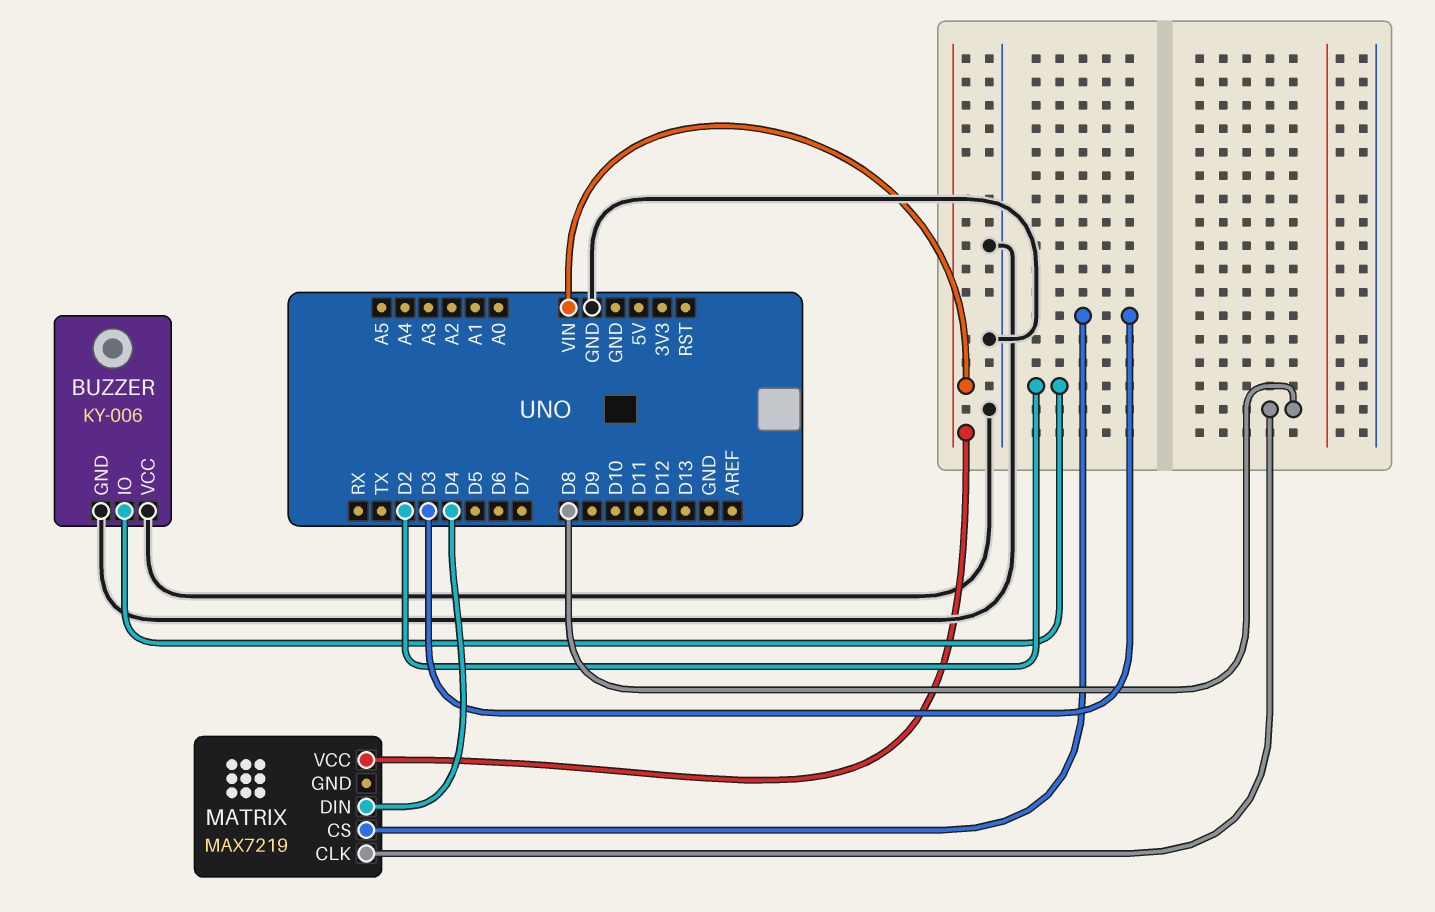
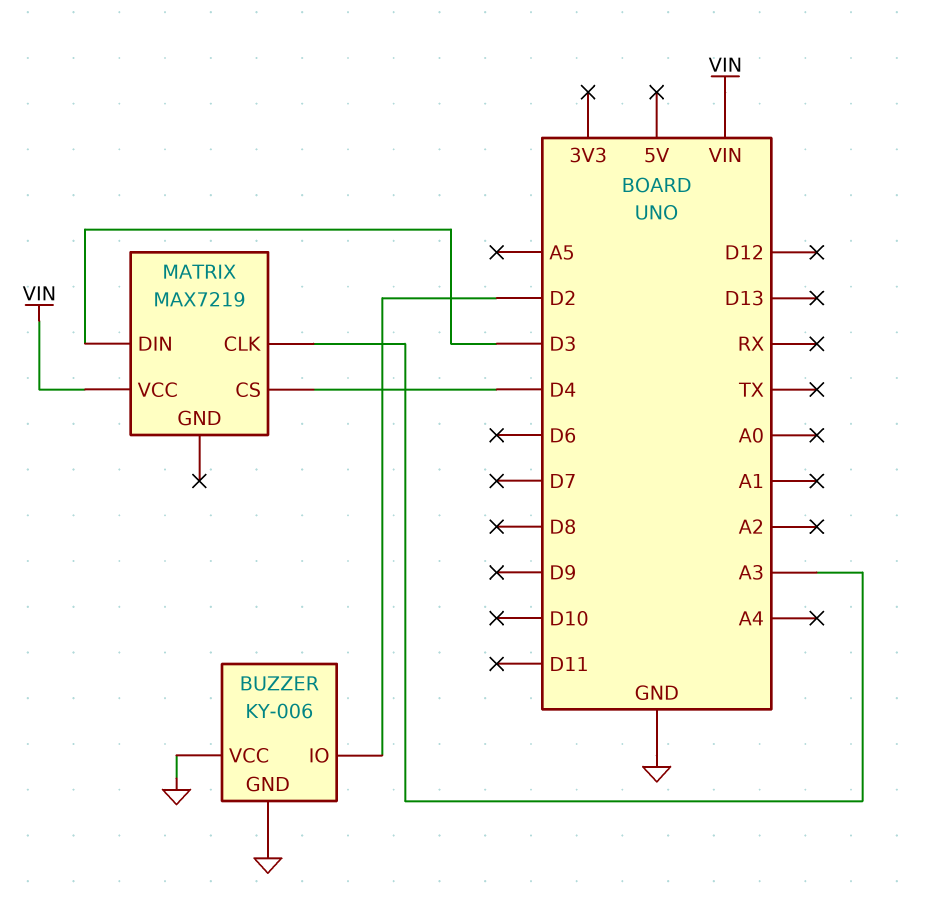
MATRIX pin CLK: D8 -> A3
MATRIX pin CS: D3 -> D4
MATRIX pin DIN: D4 -> D3

